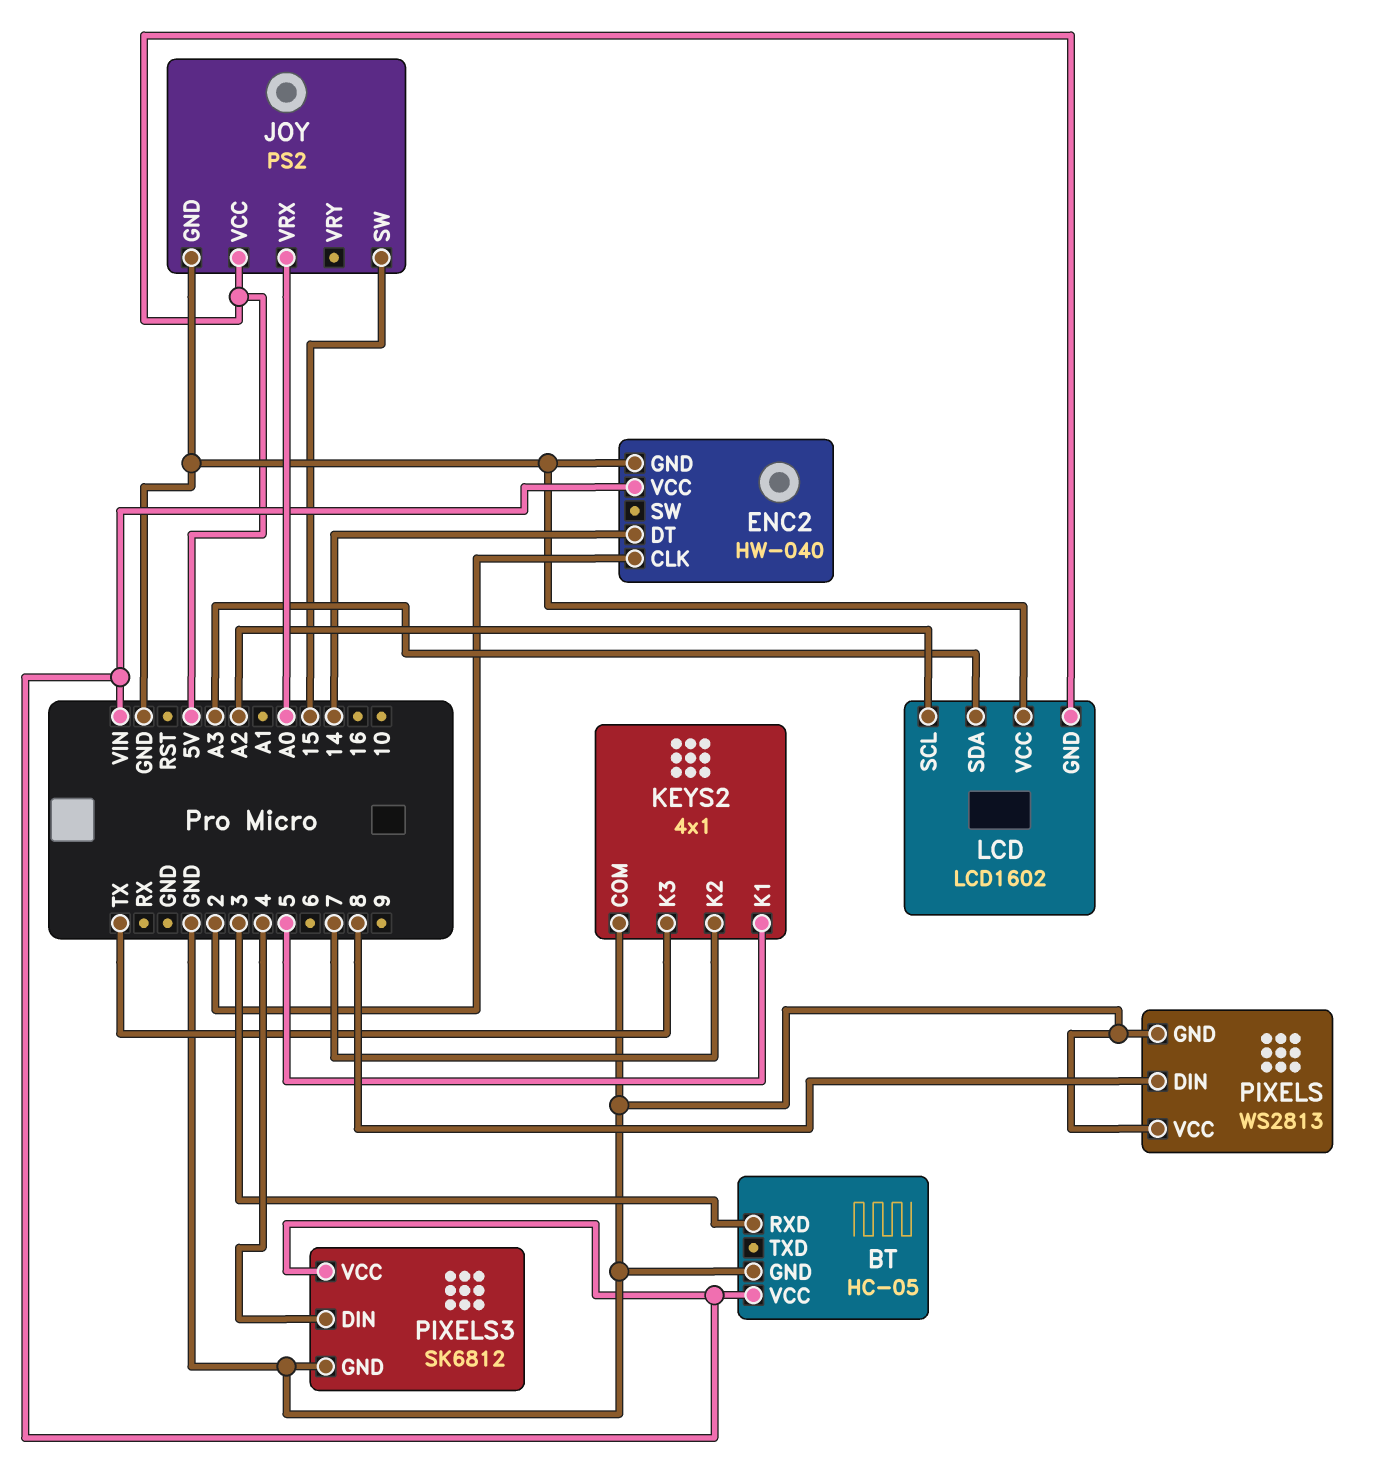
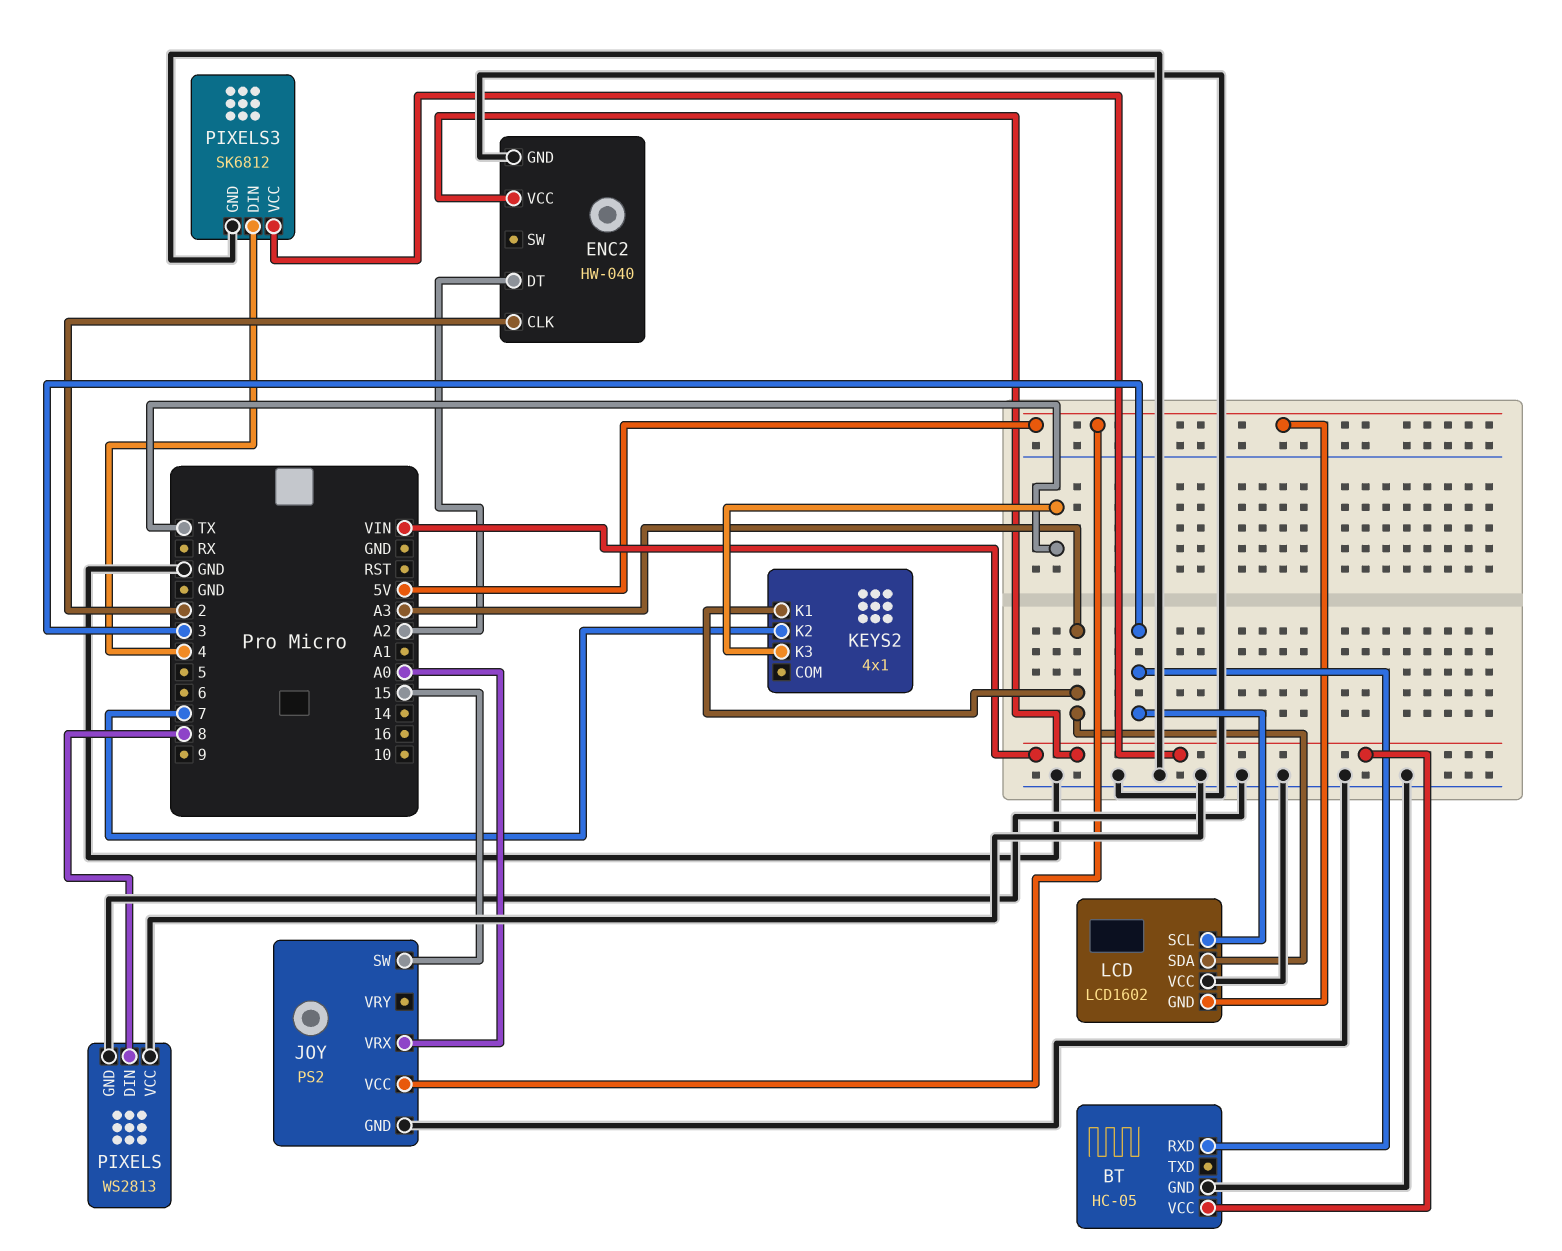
ENC2 pin DT: 14 -> A2
KEYS2 pin COM: GND -> none
KEYS2 pin K1: 5 -> A3
LCD pin SCL: A2 -> 3

